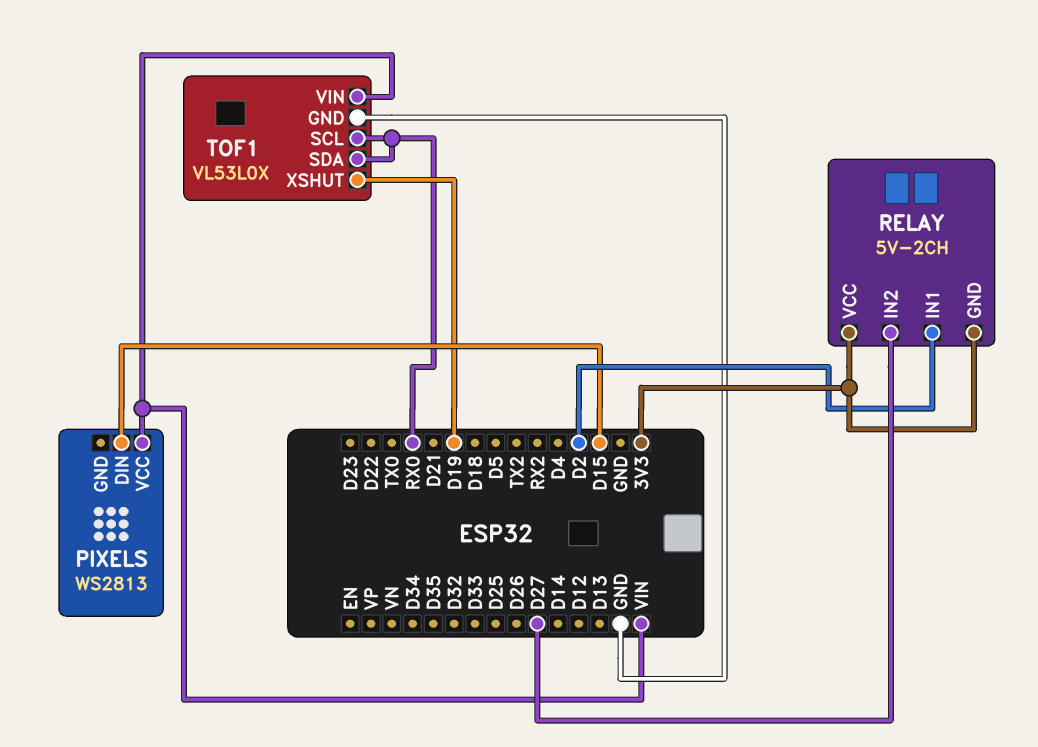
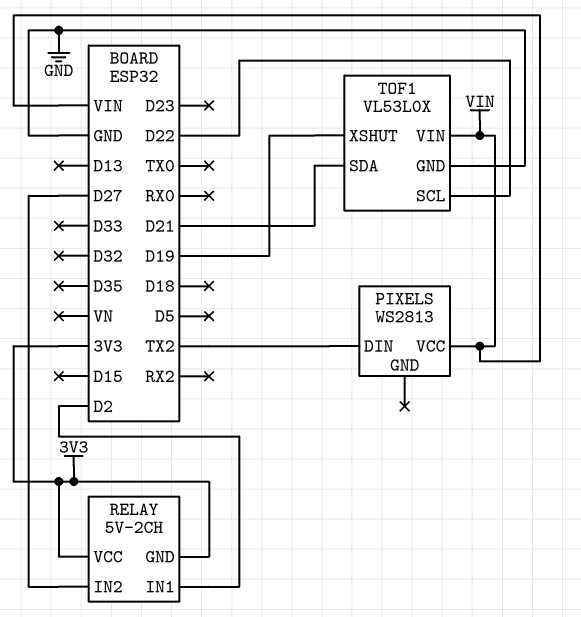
PIXELS pin DIN: D15 -> TX2
TOF1 pin SCL: RX0 -> D22
TOF1 pin SDA: RX0 -> D21

